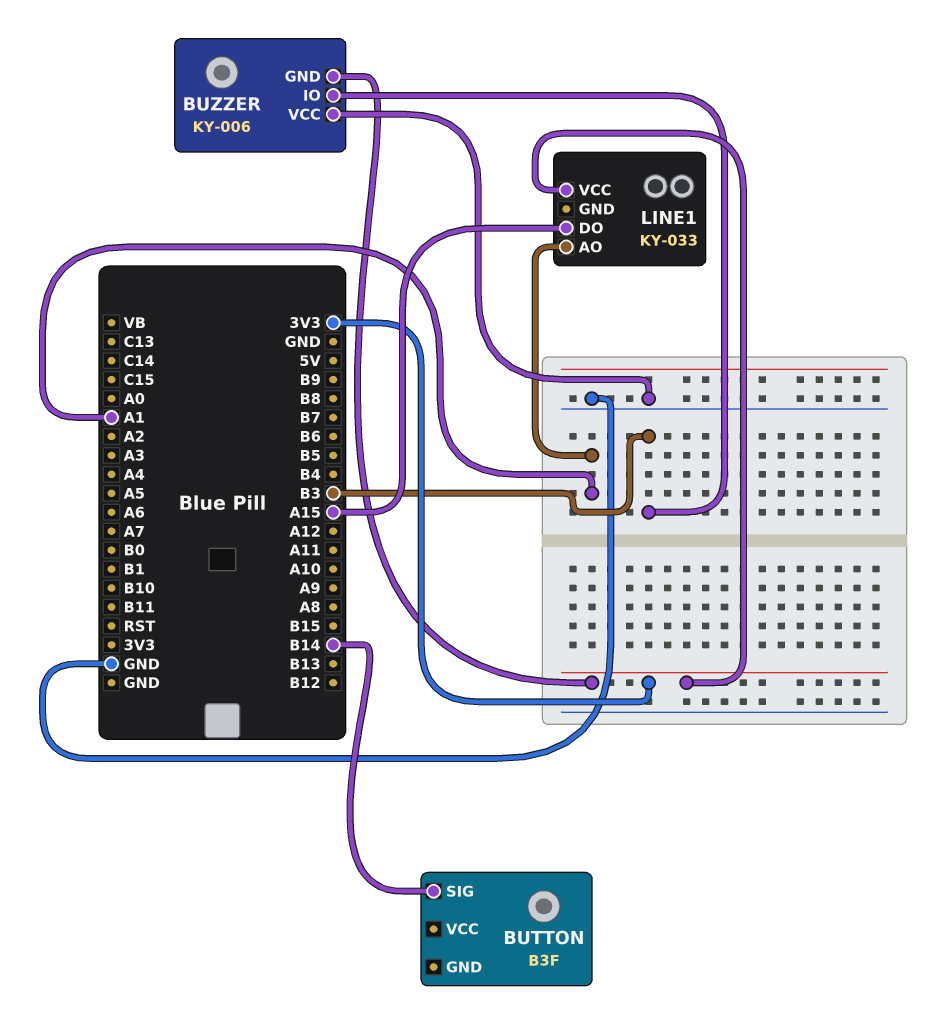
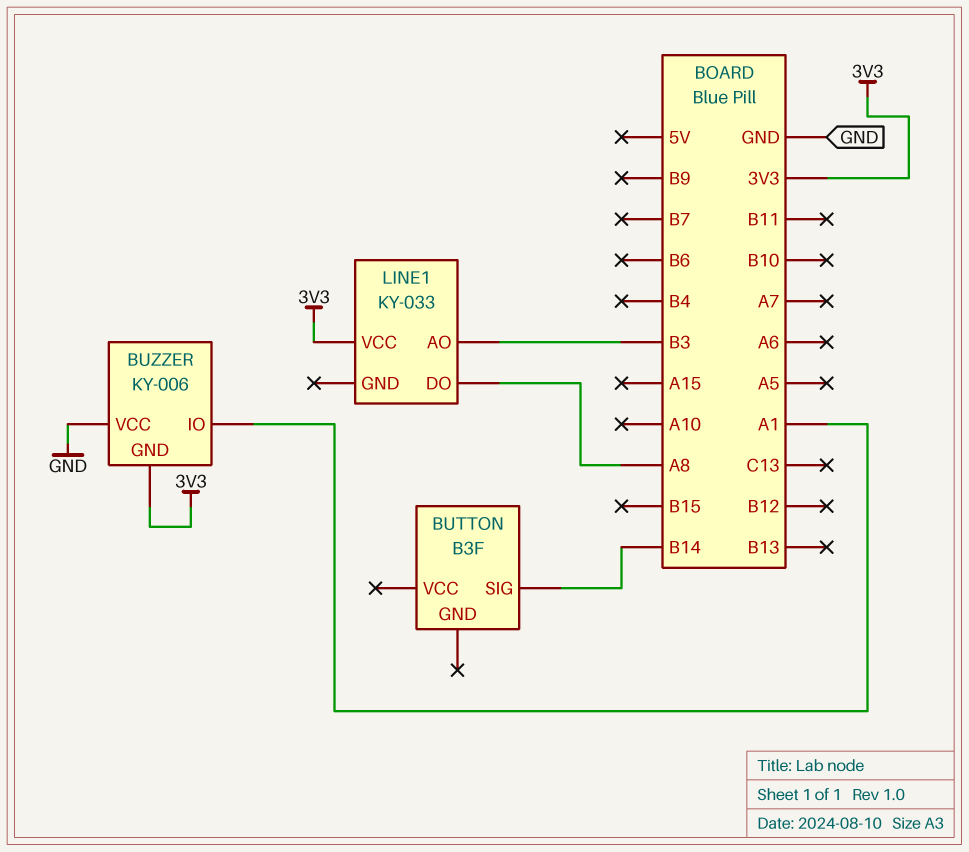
BUZZER pin IO: B3 -> A1
LINE1 pin AO: A1 -> B3
LINE1 pin DO: A15 -> A8

